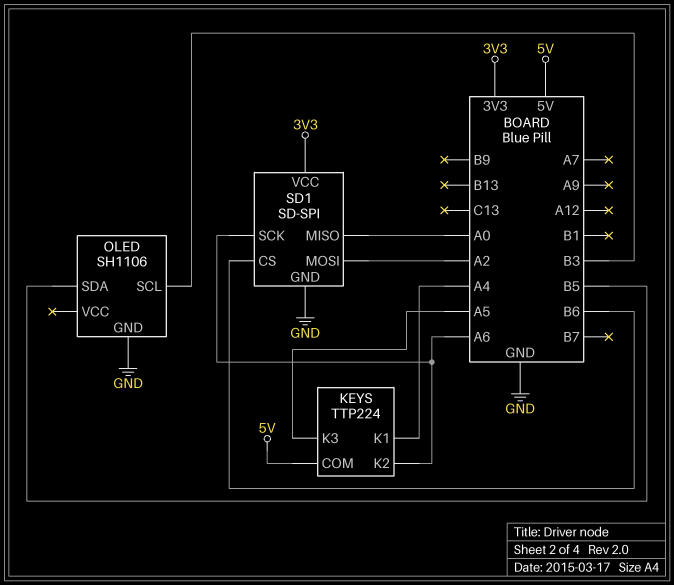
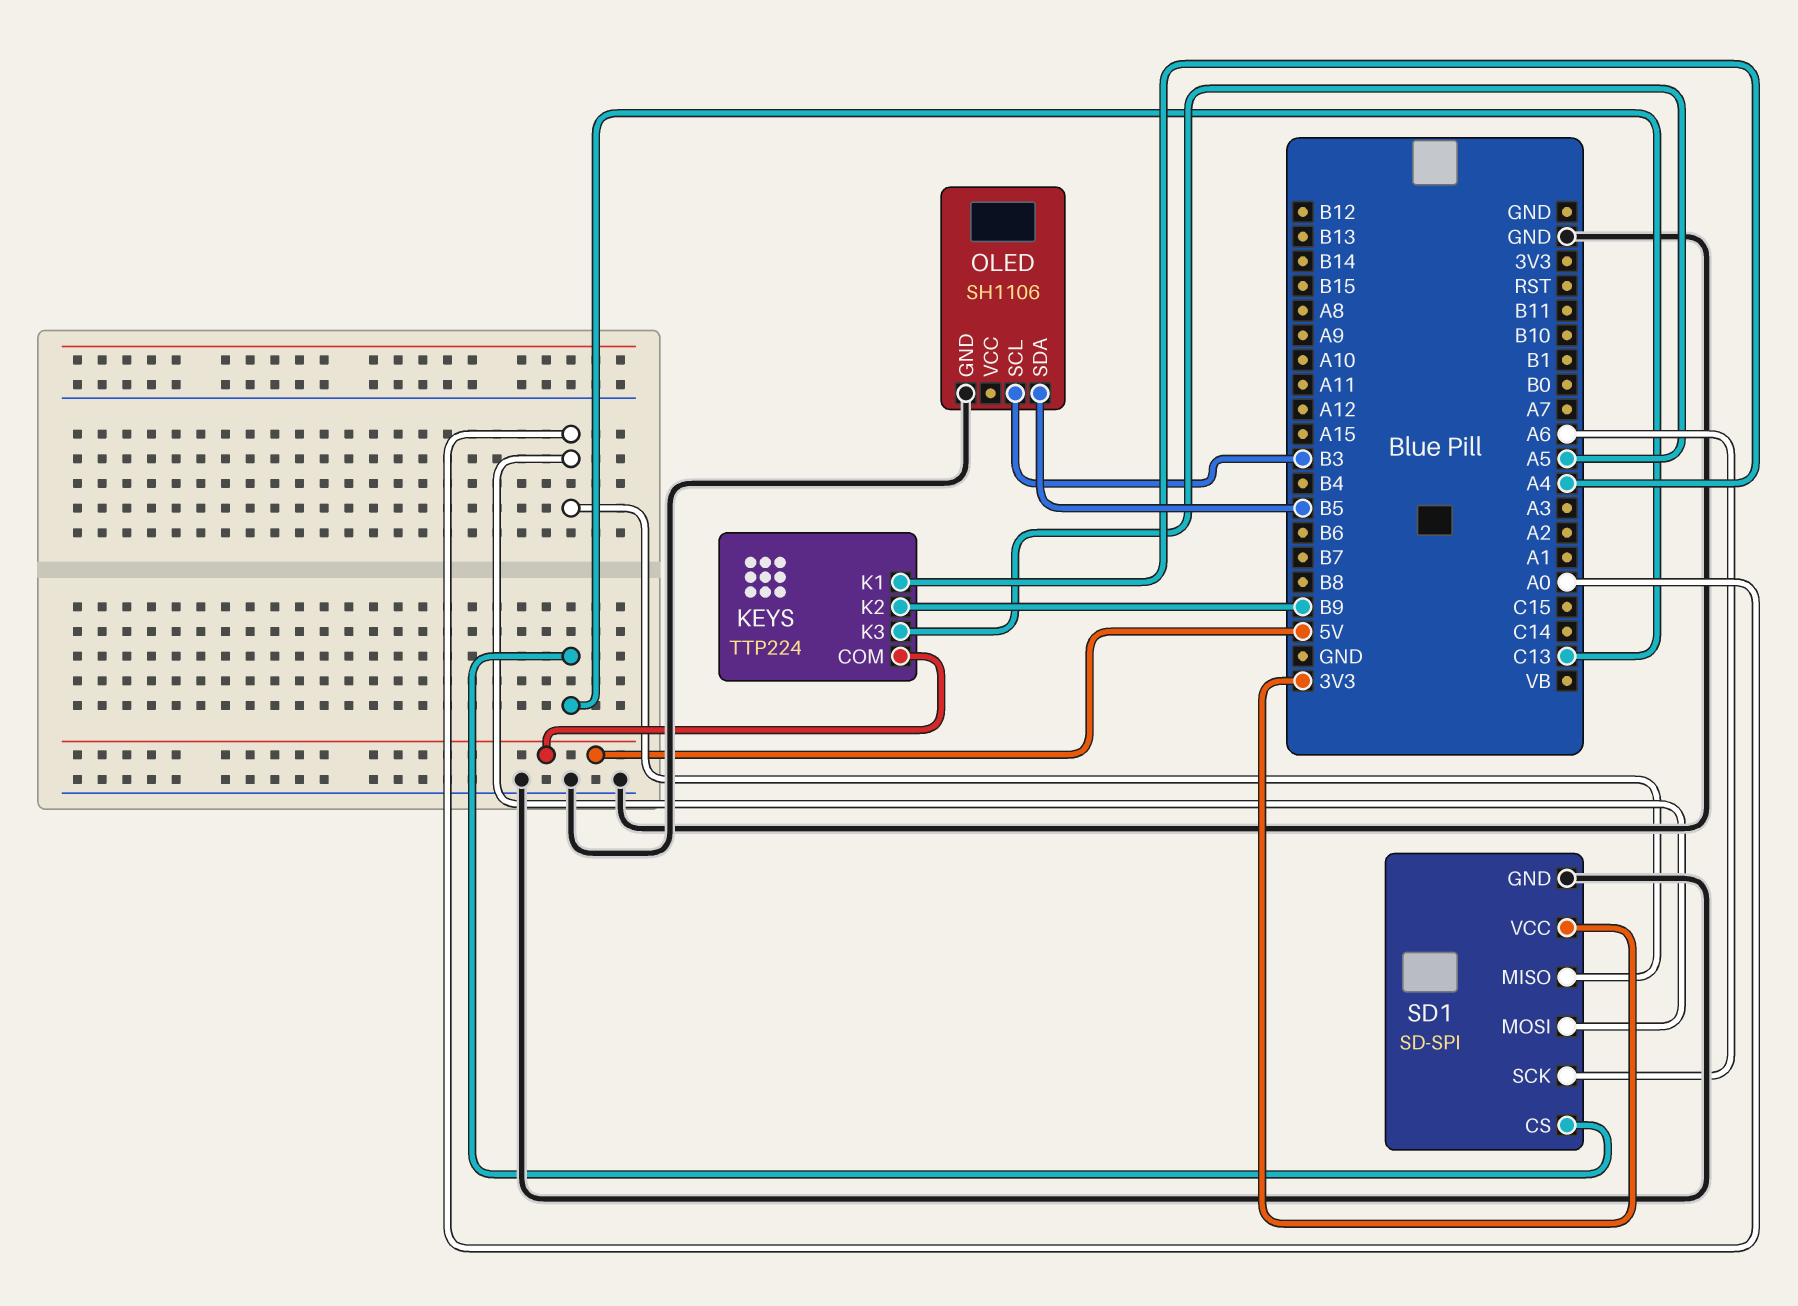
KEYS pin K2: A6 -> B9
SD1 pin CS: B6 -> C13
SD1 pin MOSI: A2 -> A0

